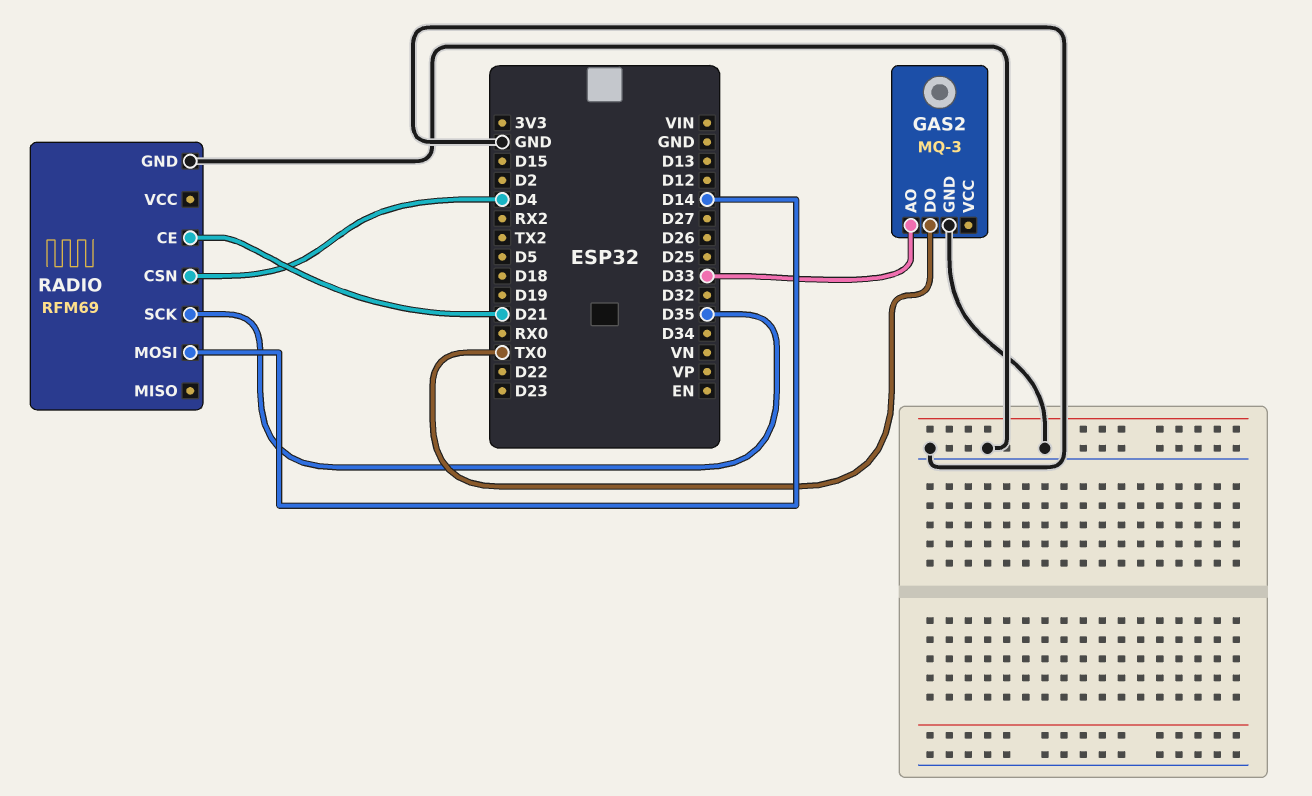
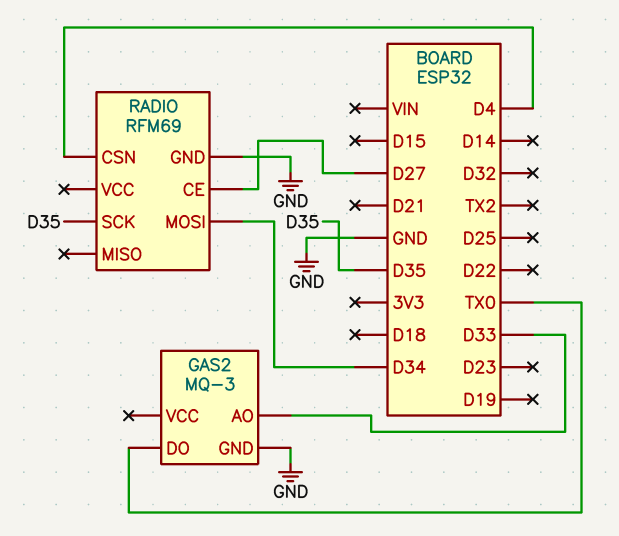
RADIO pin CE: D21 -> D27
RADIO pin MOSI: D14 -> D34

